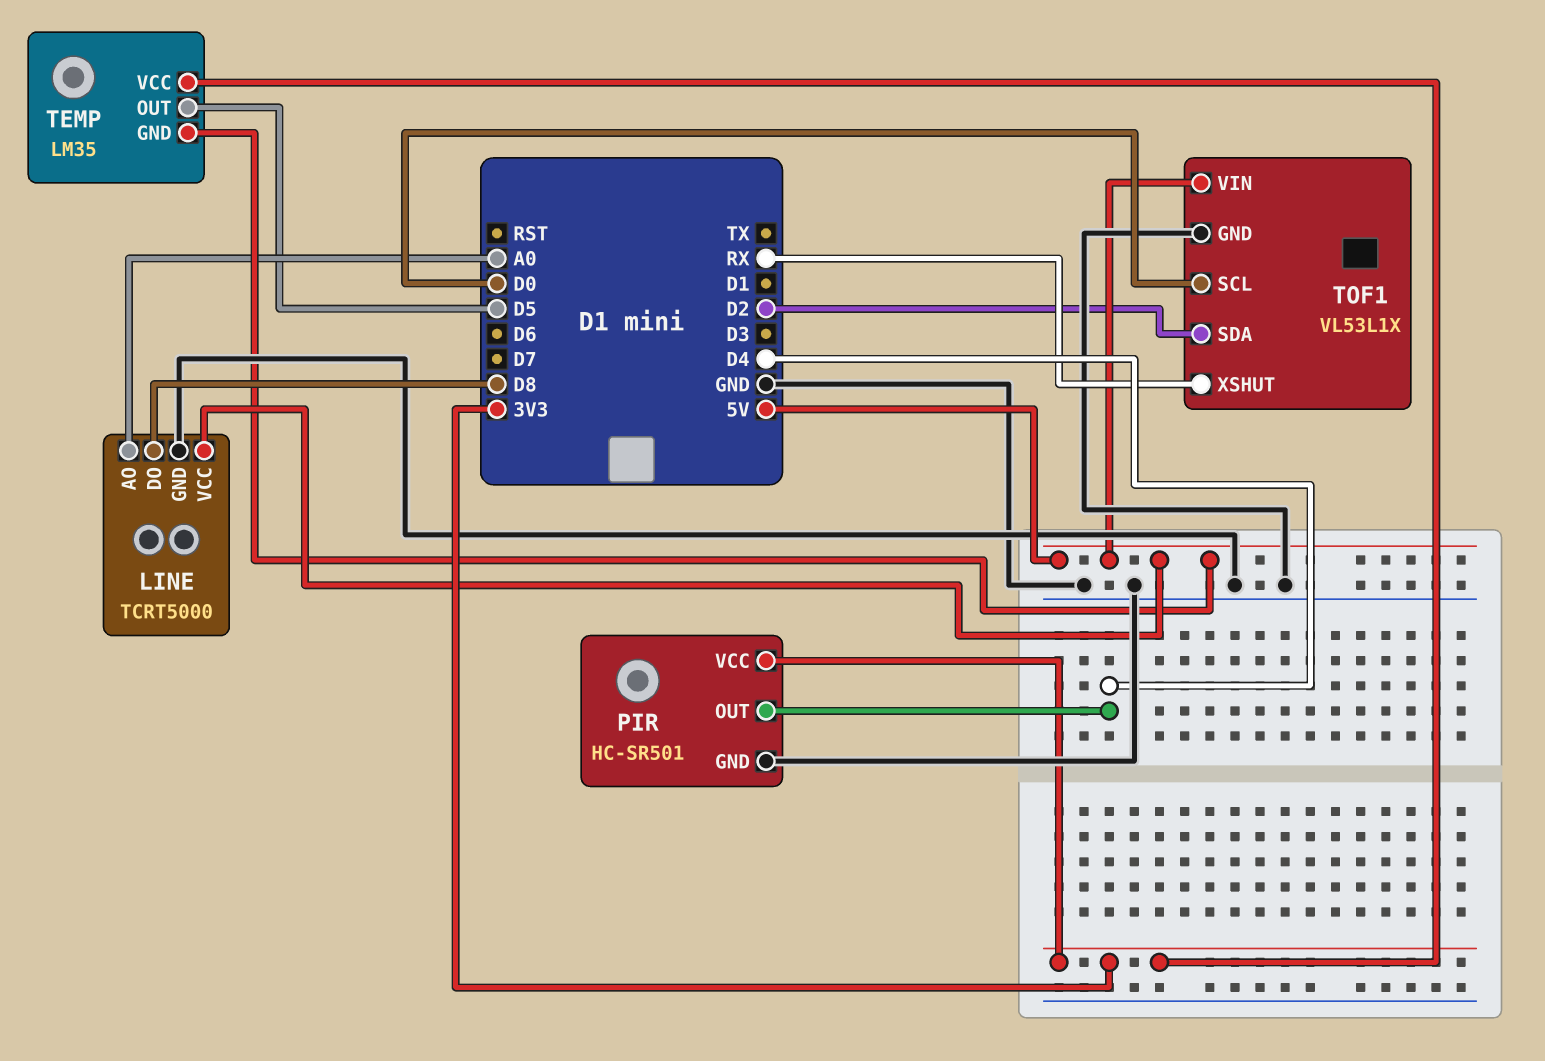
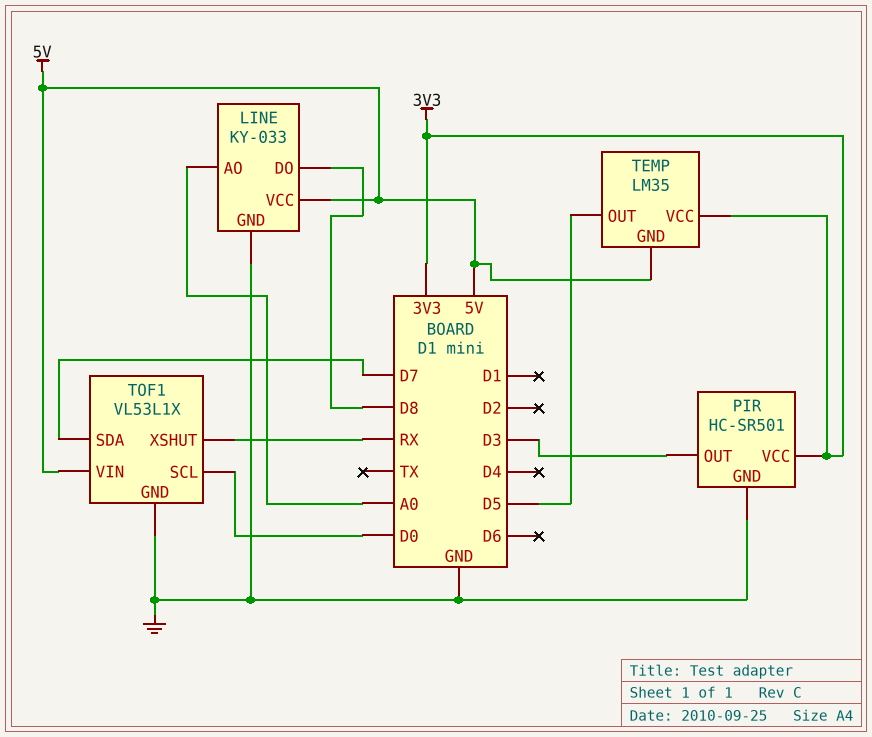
LINE: TCRT5000 -> KY-033
PIR pin OUT: D4 -> D3
TOF1 pin SDA: D2 -> D7

